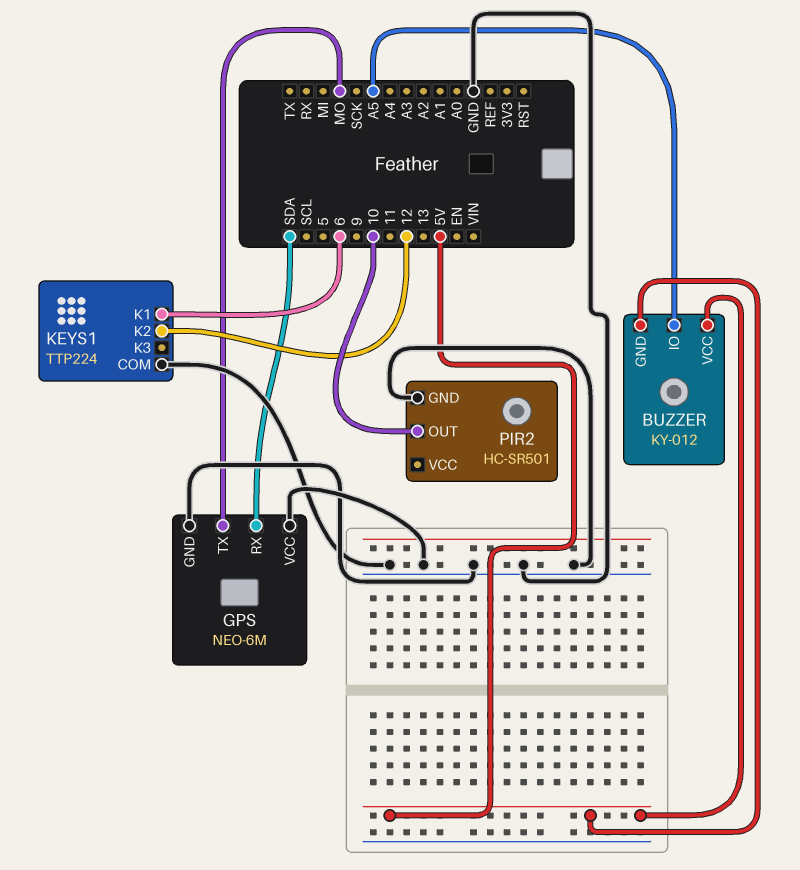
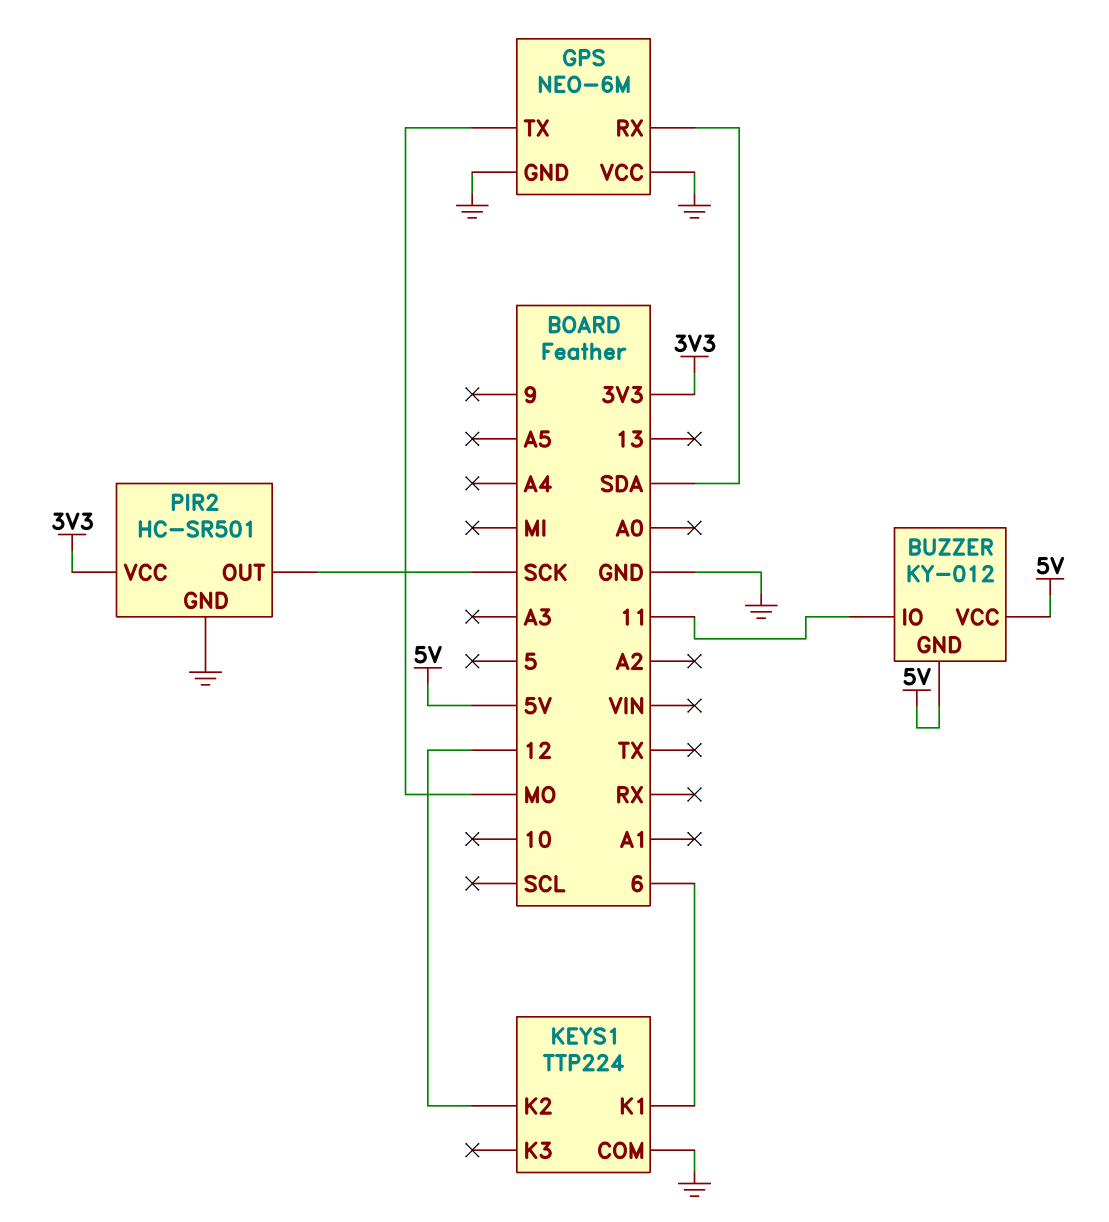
BUZZER pin IO: A5 -> 11
PIR2 pin OUT: 10 -> SCK
PIR2 pin VCC: none -> 3V3

